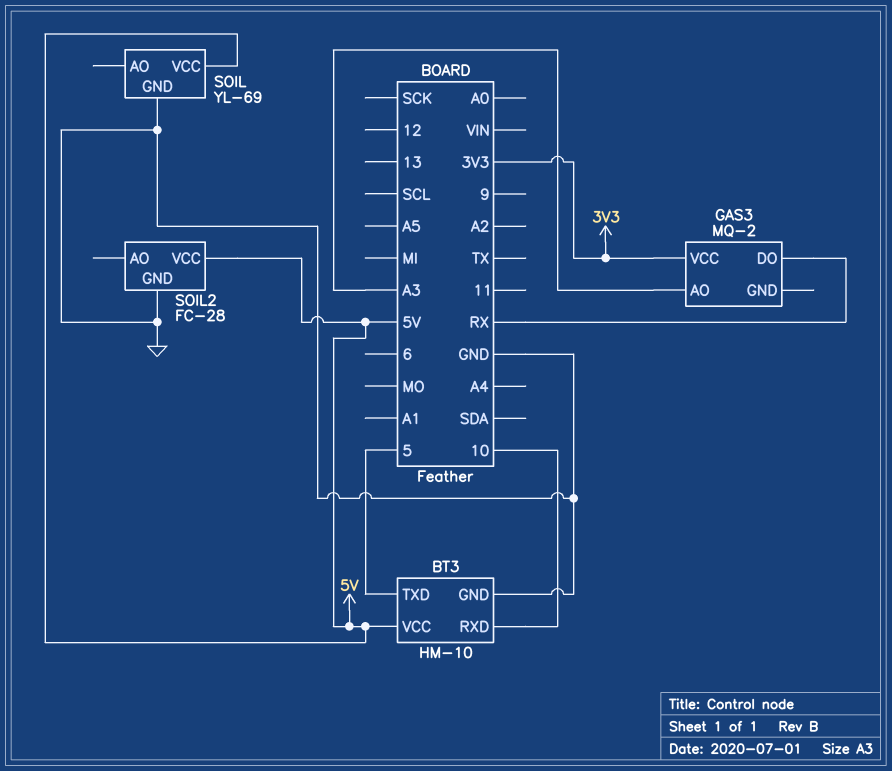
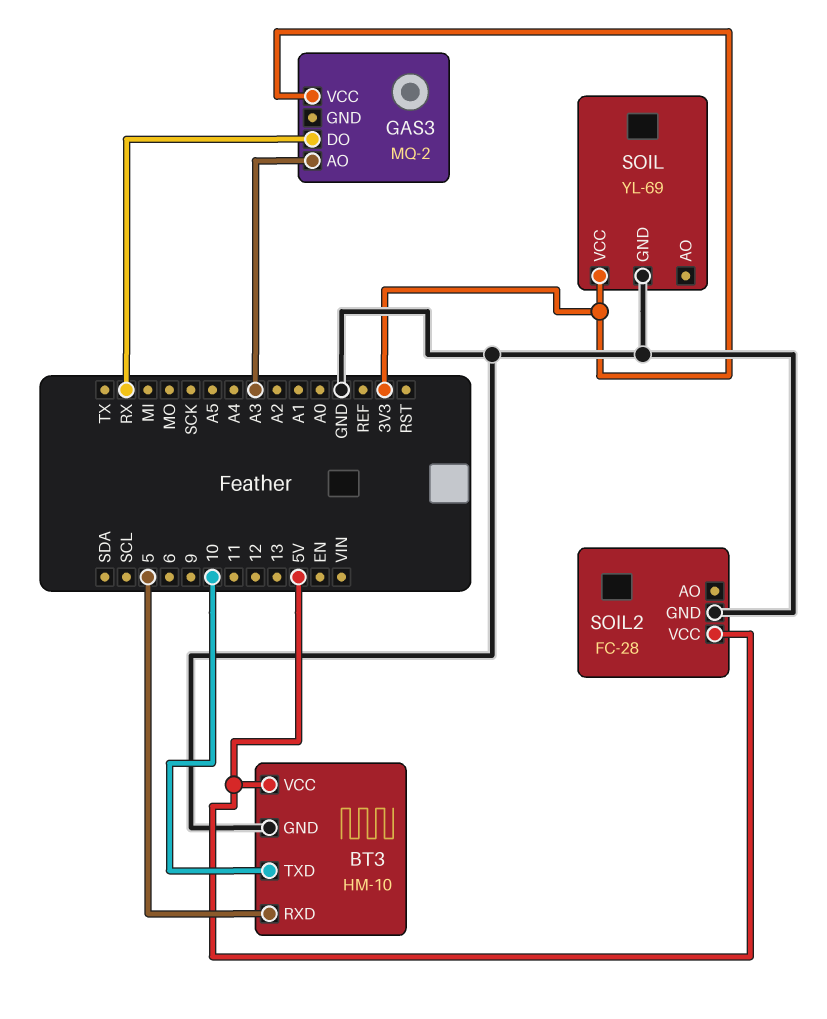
BT3 pin RXD: 10 -> 5
BT3 pin TXD: 5 -> 10
SOIL pin VCC: 5V -> 3V3

